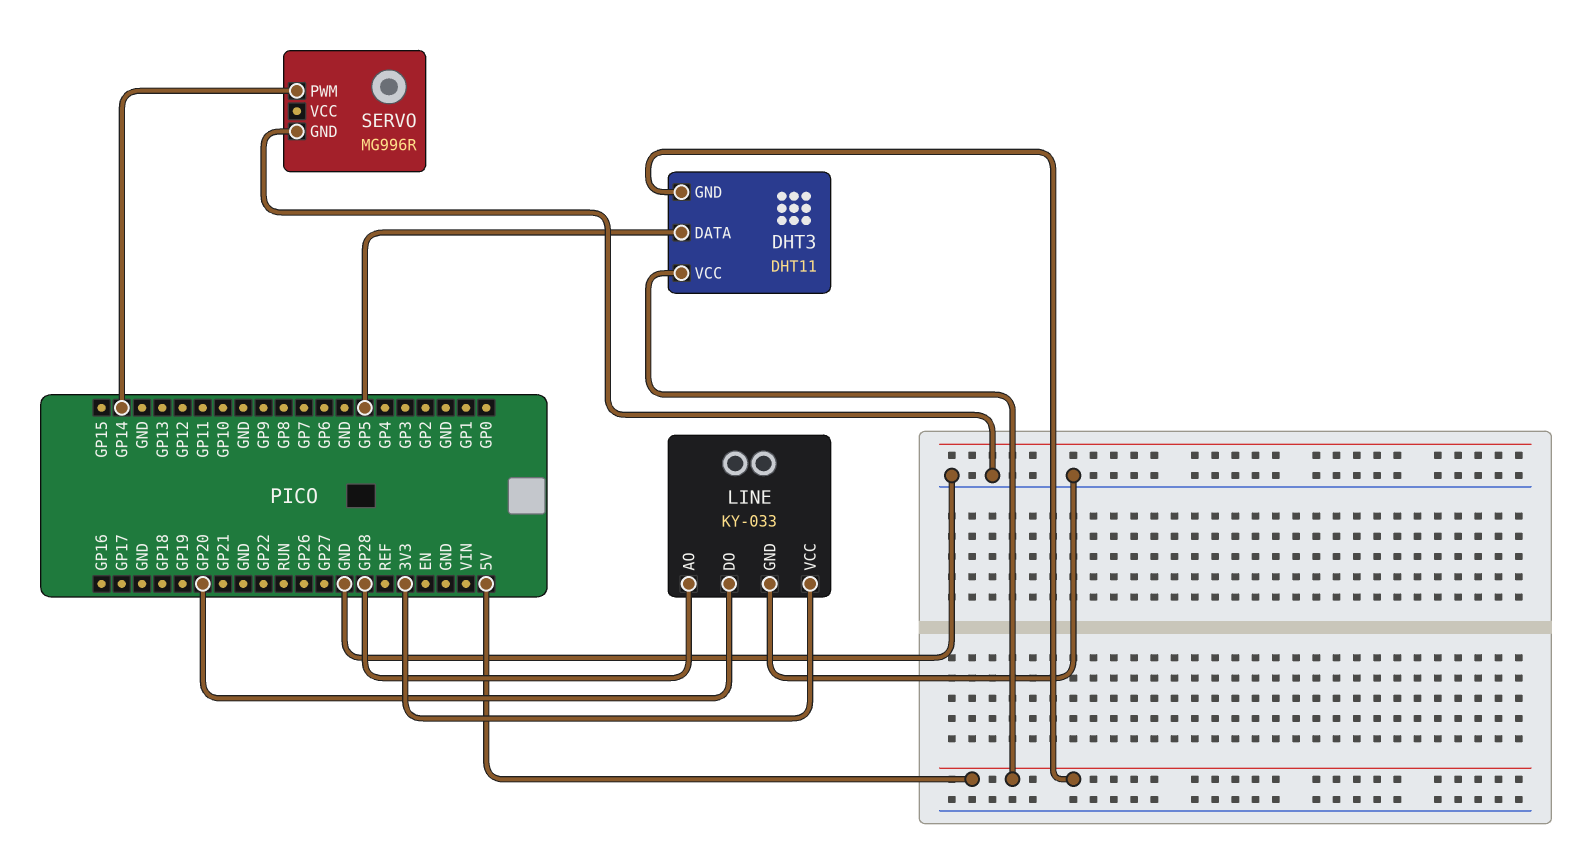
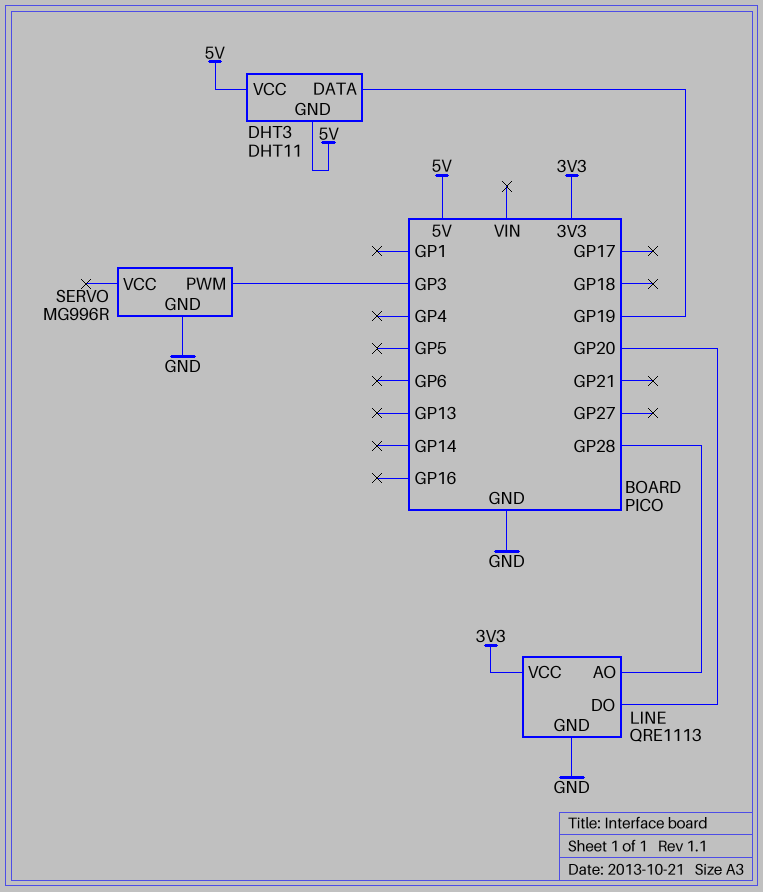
DHT3 pin DATA: GP5 -> GP19
LINE: KY-033 -> QRE1113
SERVO pin PWM: GP14 -> GP3

